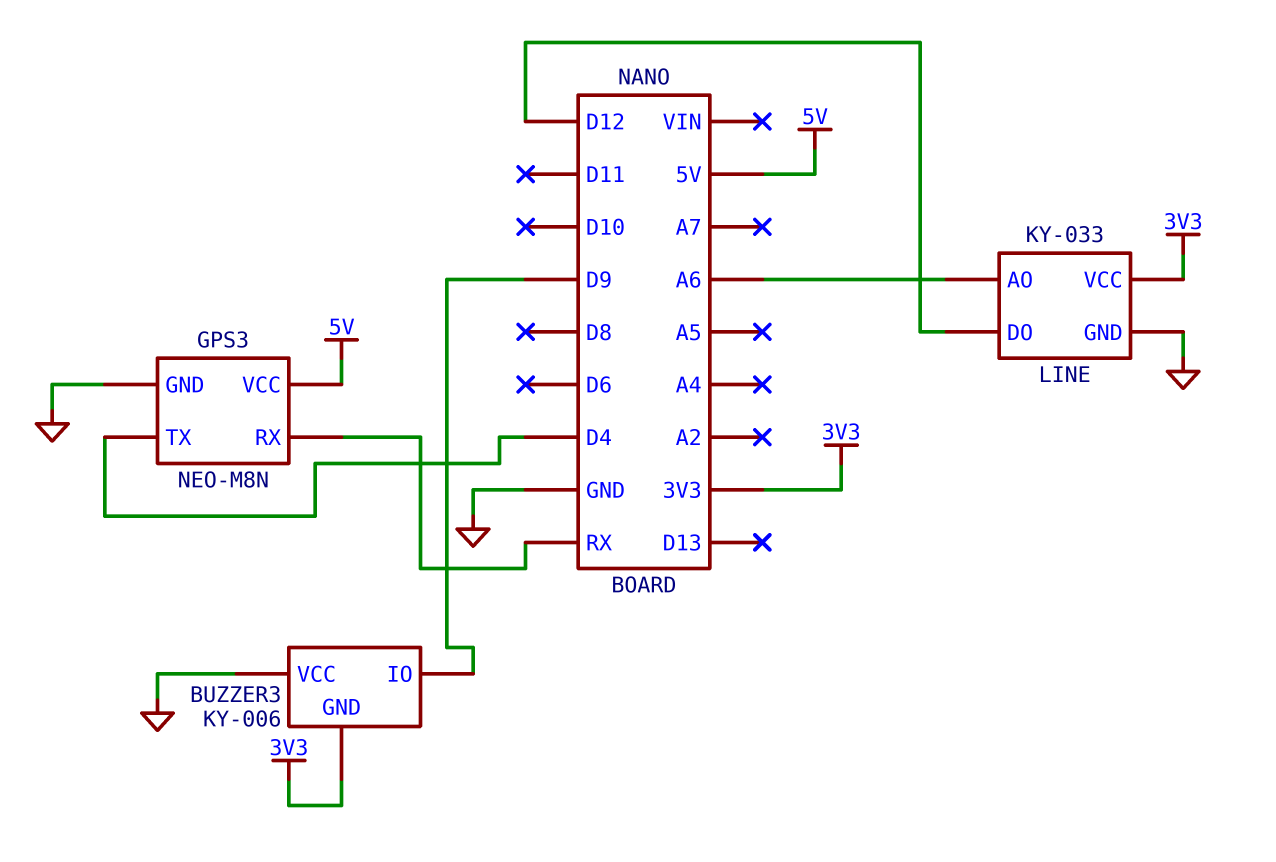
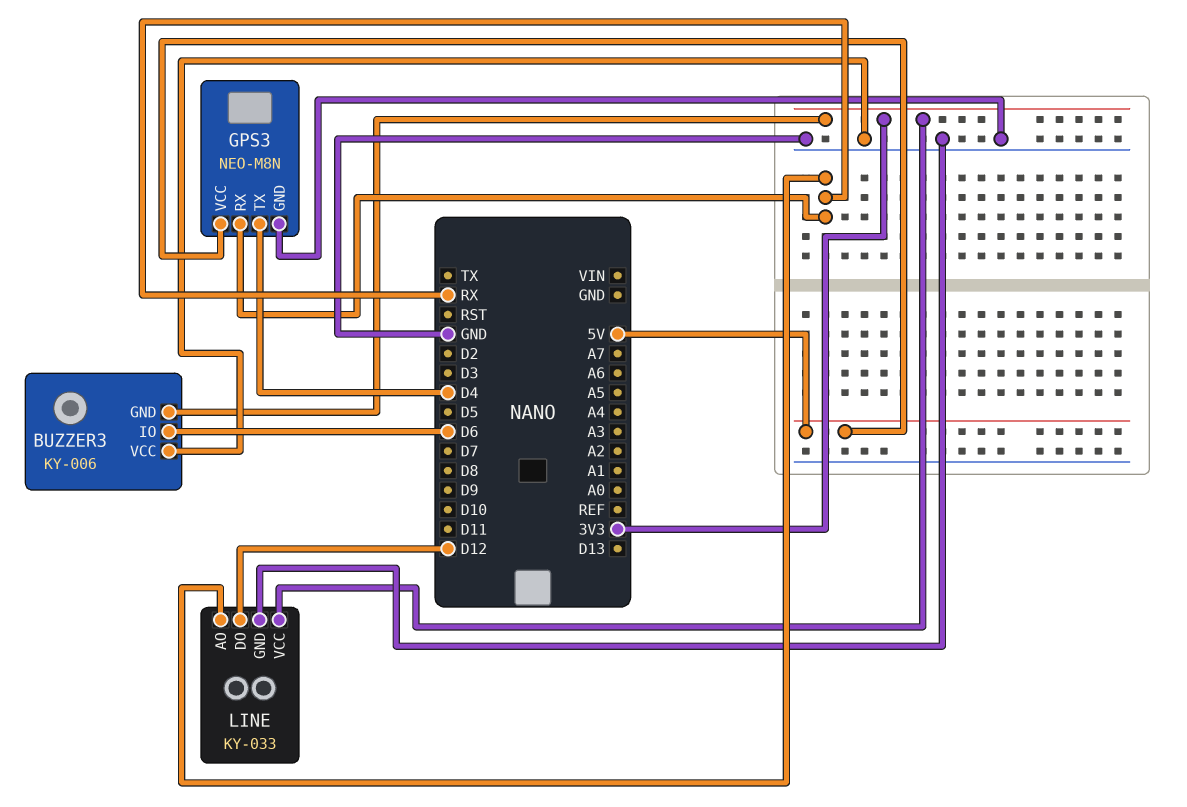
BUZZER3 pin IO: D9 -> D6
LINE pin AO: A6 -> RX

